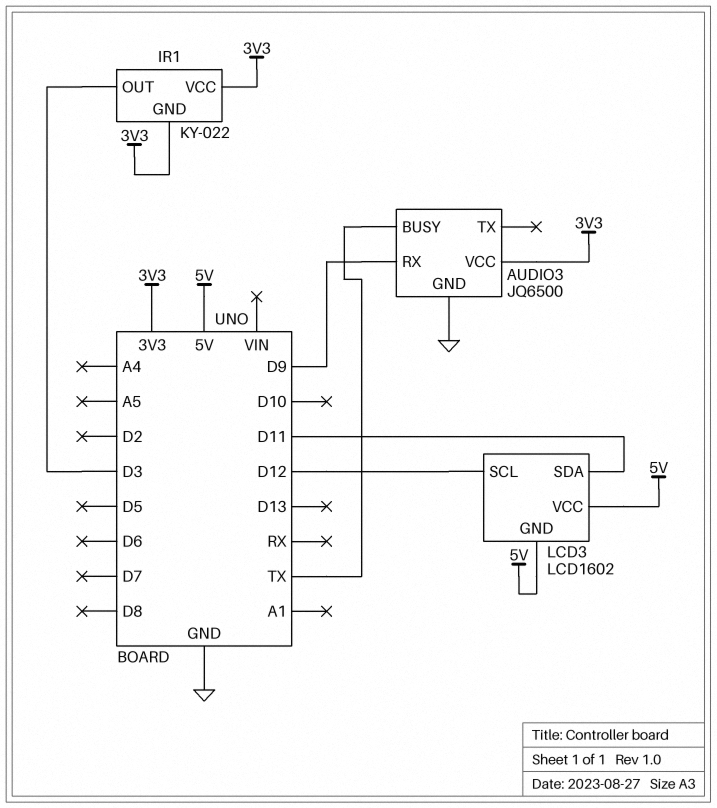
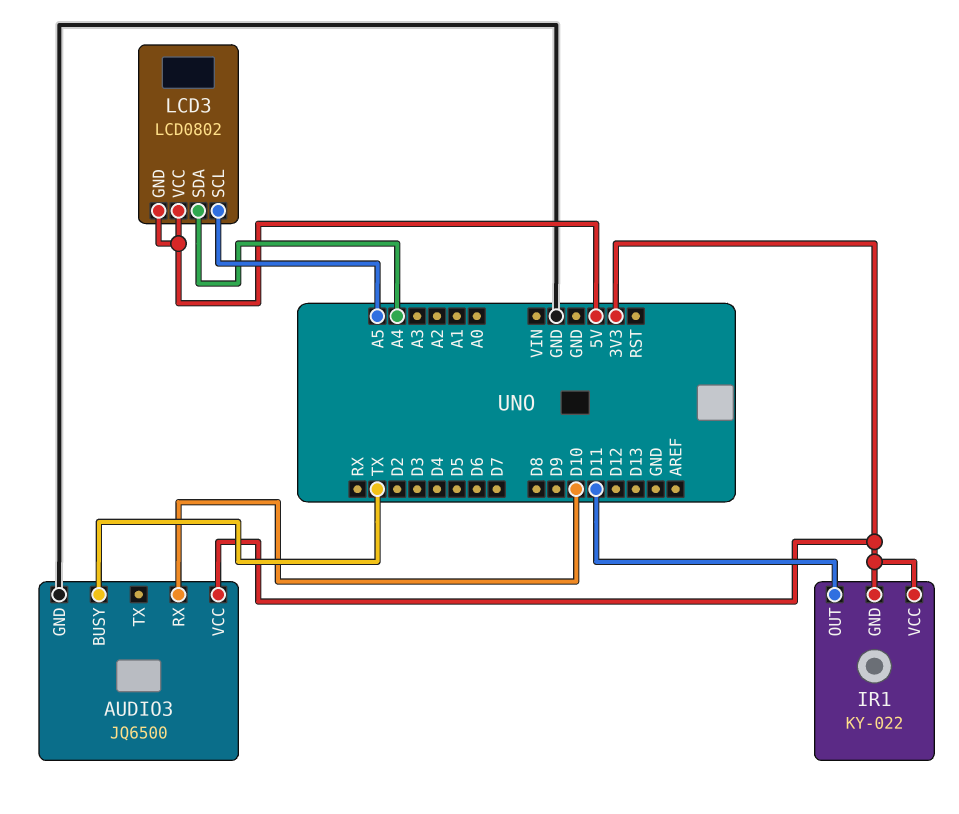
AUDIO3 pin RX: D9 -> D10
IR1 pin OUT: D3 -> D11
LCD3: LCD1602 -> LCD0802
LCD3 pin SCL: D12 -> A5
LCD3 pin SDA: D11 -> A4

